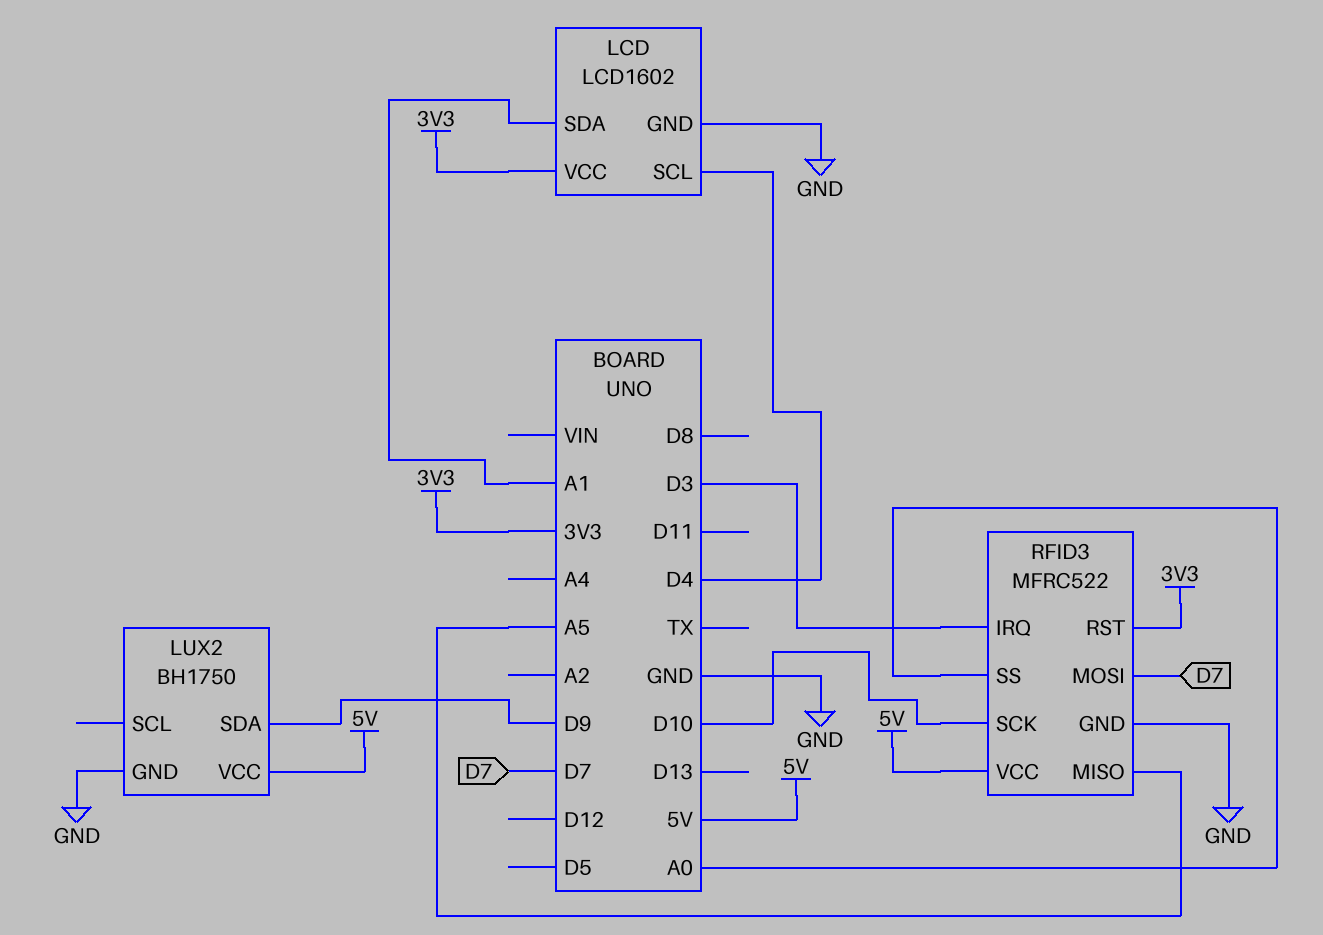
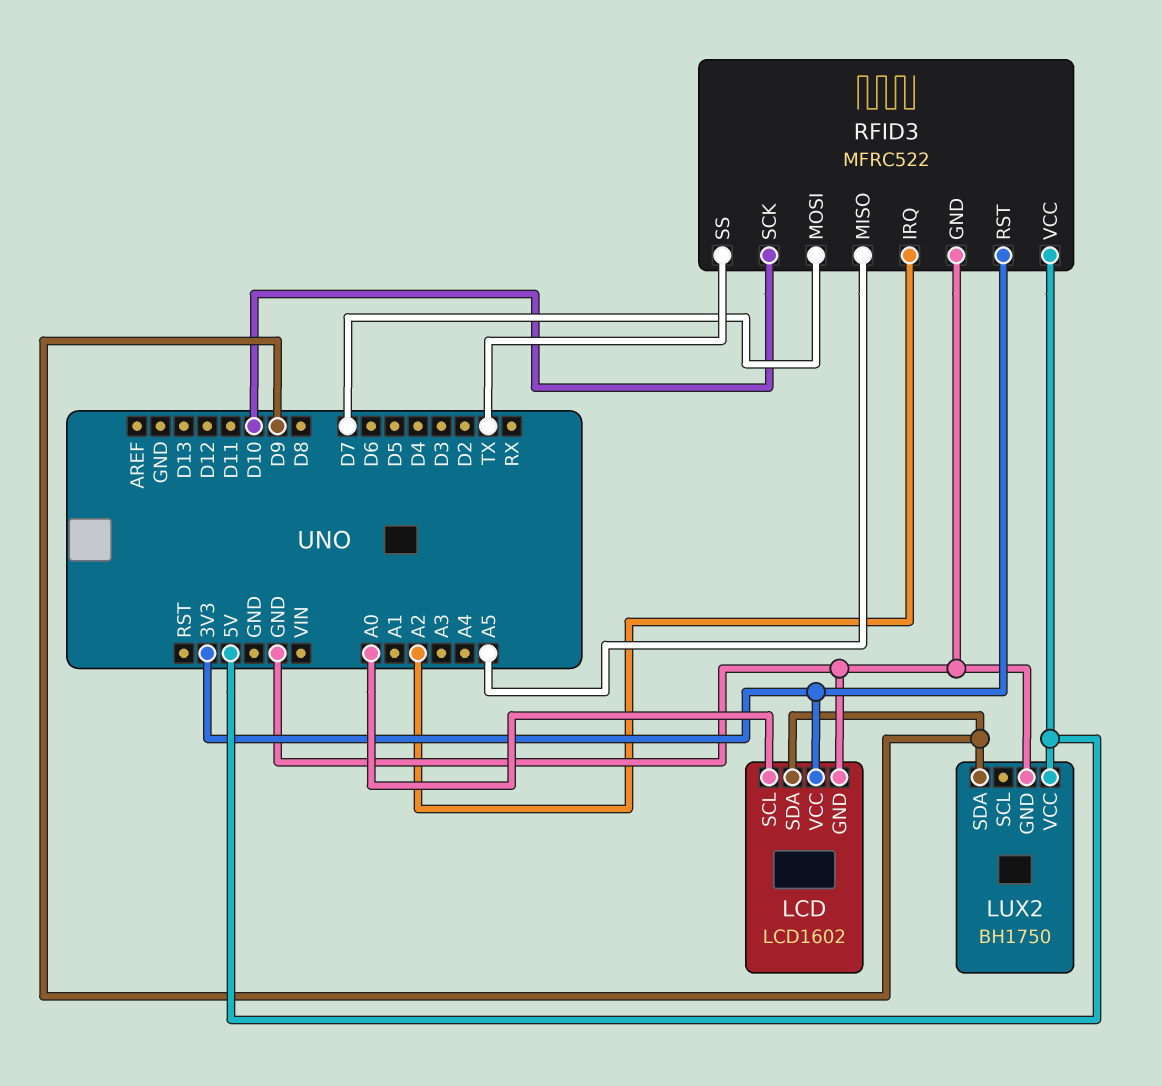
LCD pin SCL: D4 -> A0
LCD pin SDA: A1 -> D9
RFID3 pin IRQ: D3 -> A2
RFID3 pin SS: A0 -> TX

